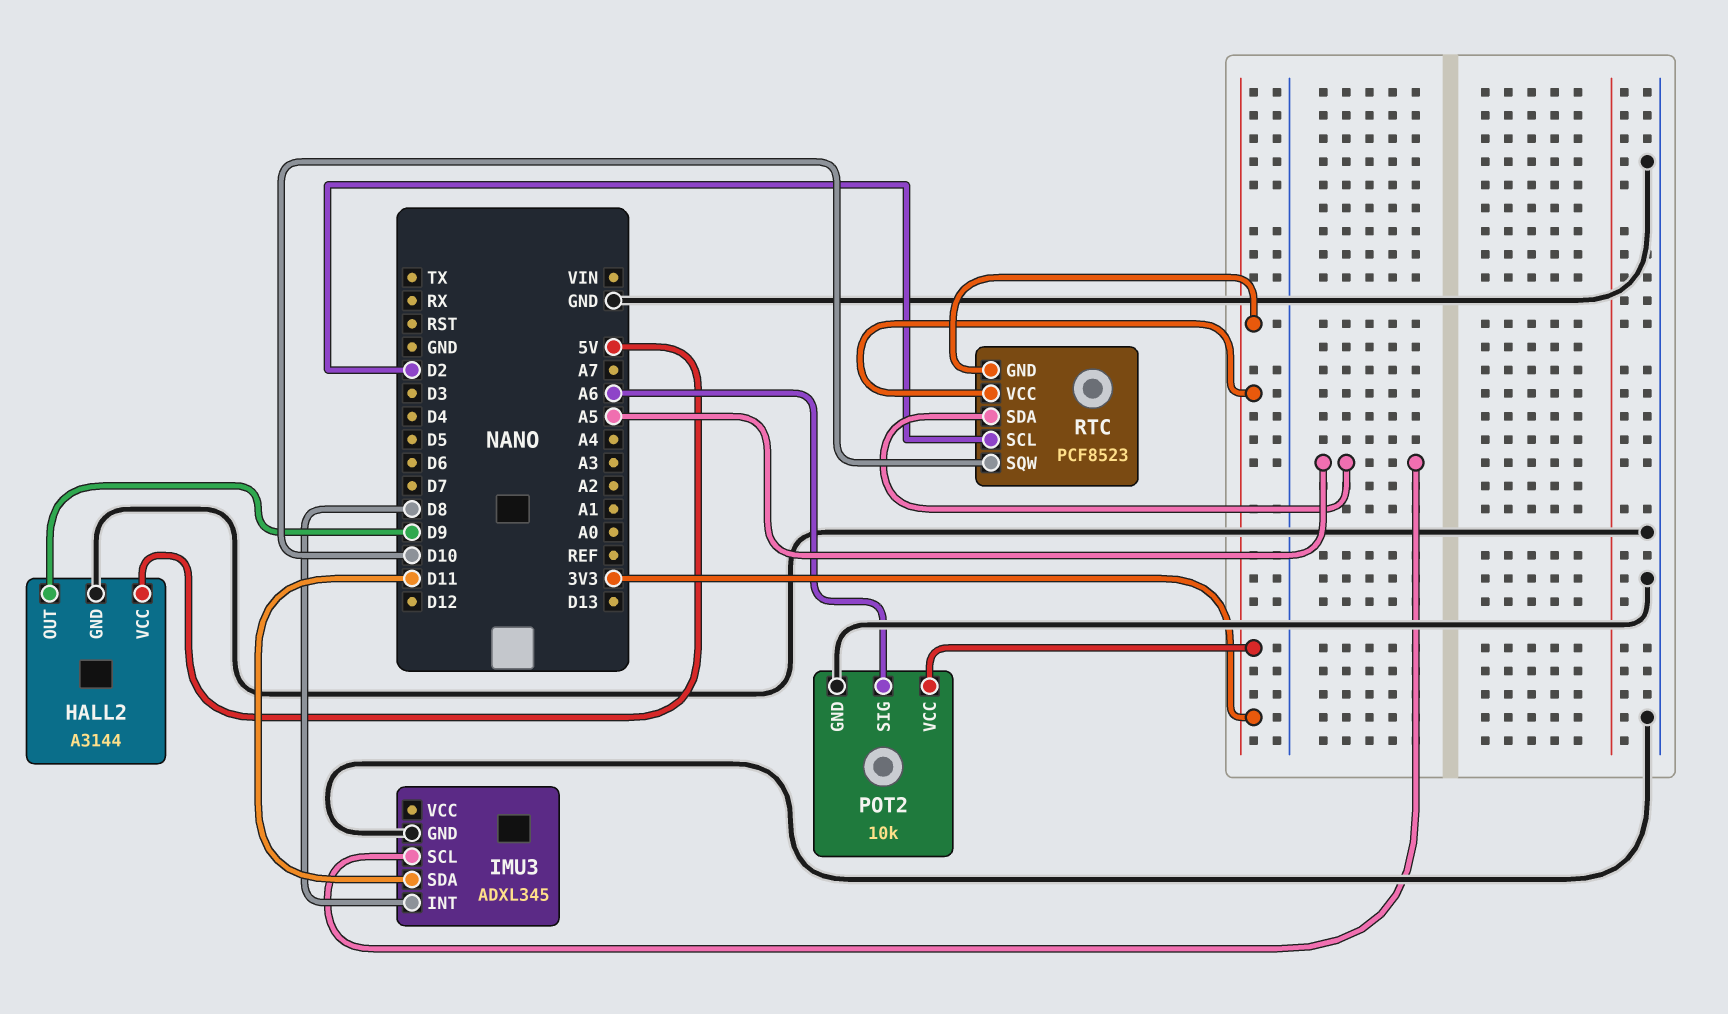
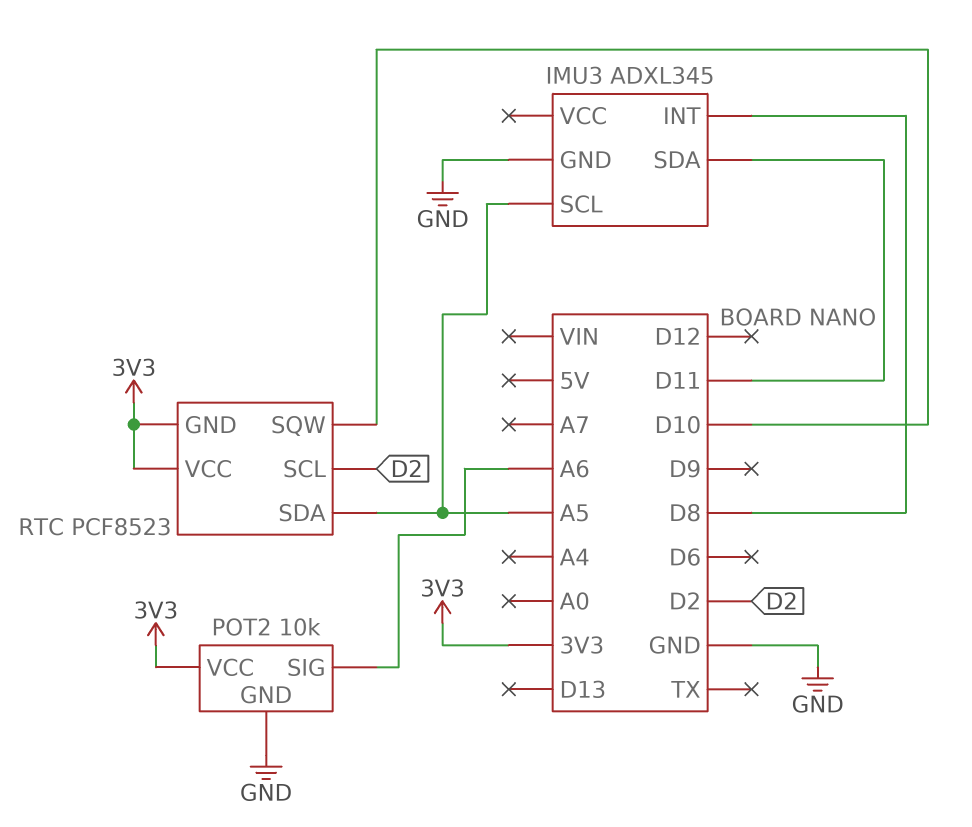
HALL2: A3144 -> none
HALL2 pin GND: GND -> none
HALL2 pin OUT: D9 -> none
HALL2 pin VCC: 5V -> none

